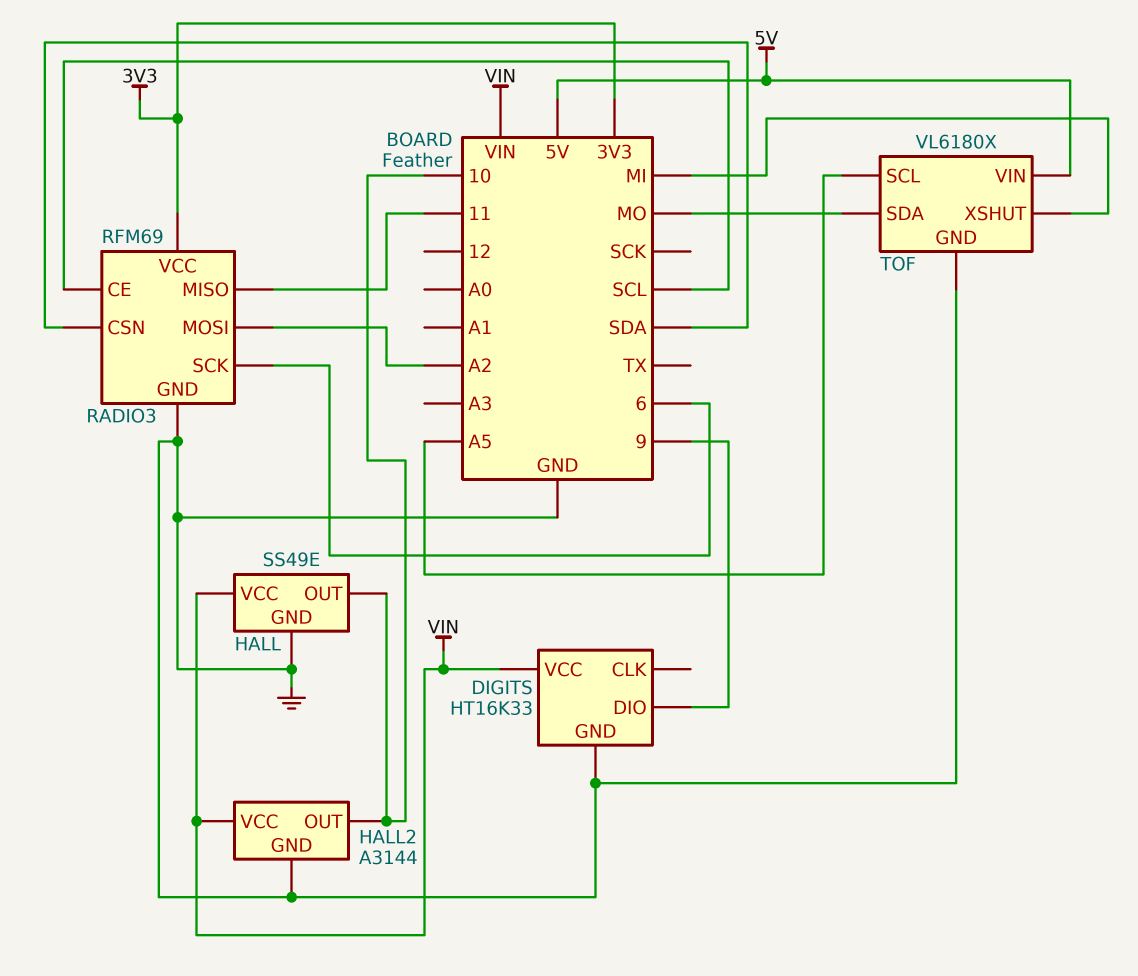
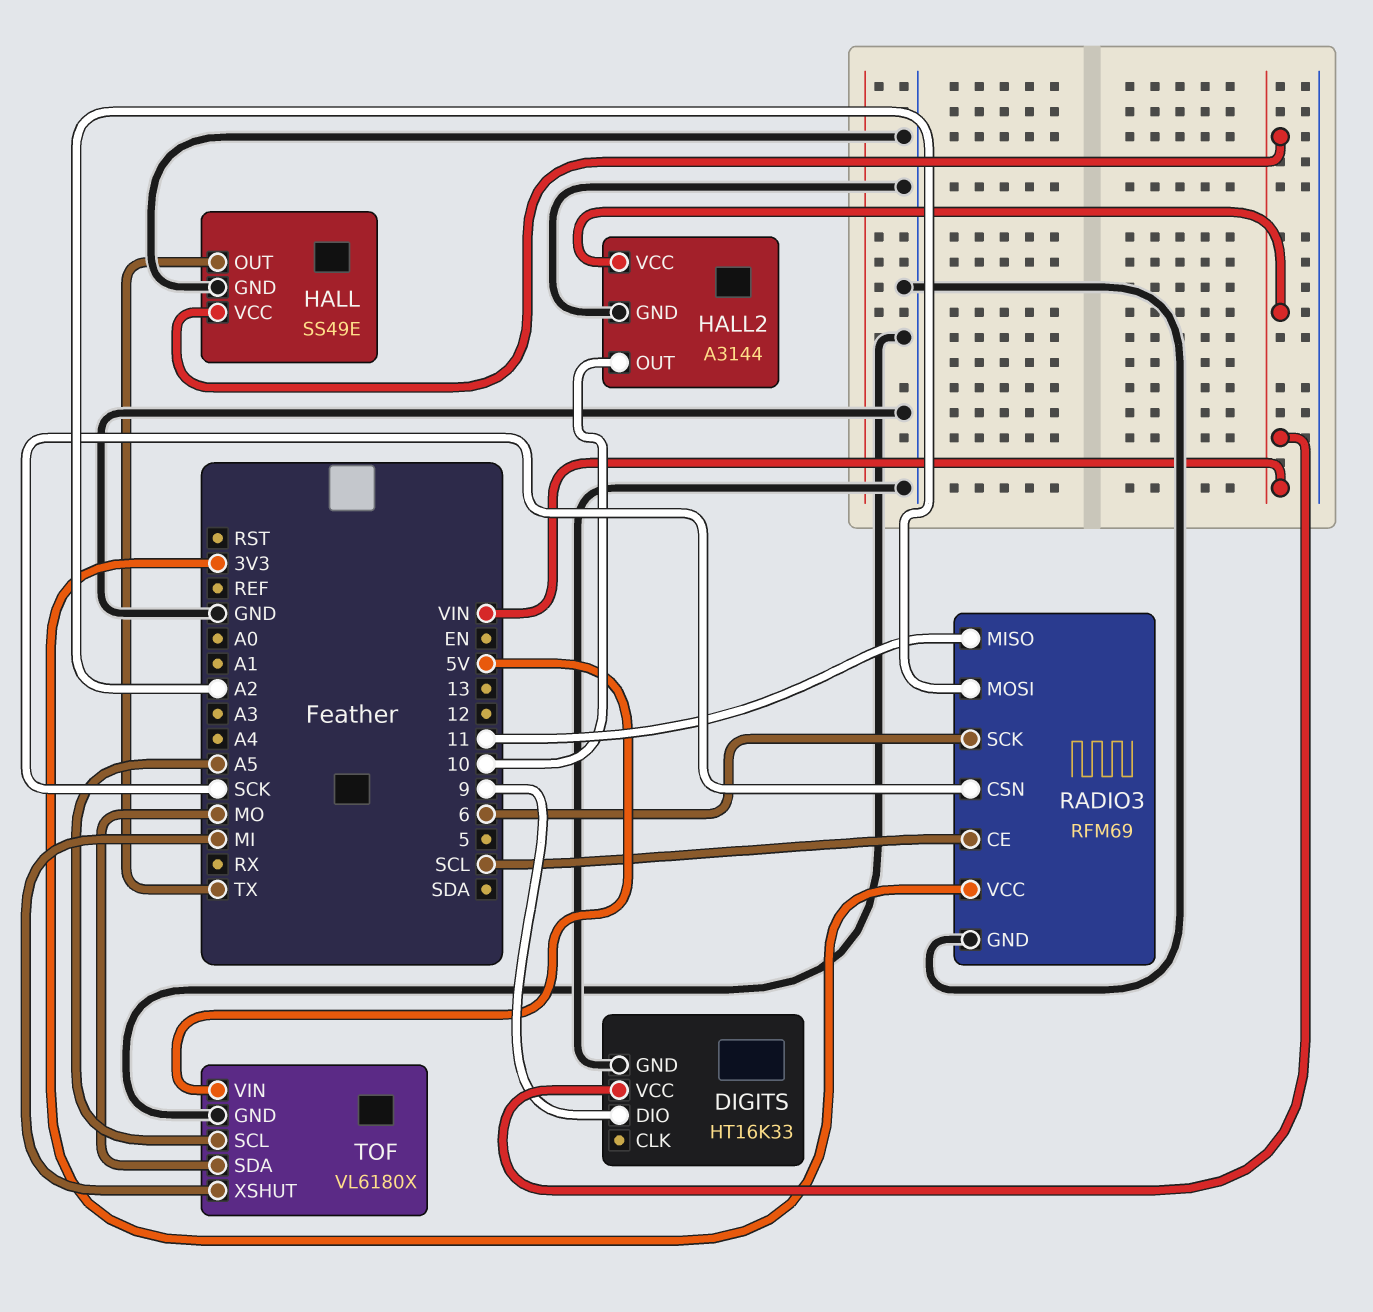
HALL pin OUT: 10 -> TX
RADIO3 pin CSN: SDA -> SCK

